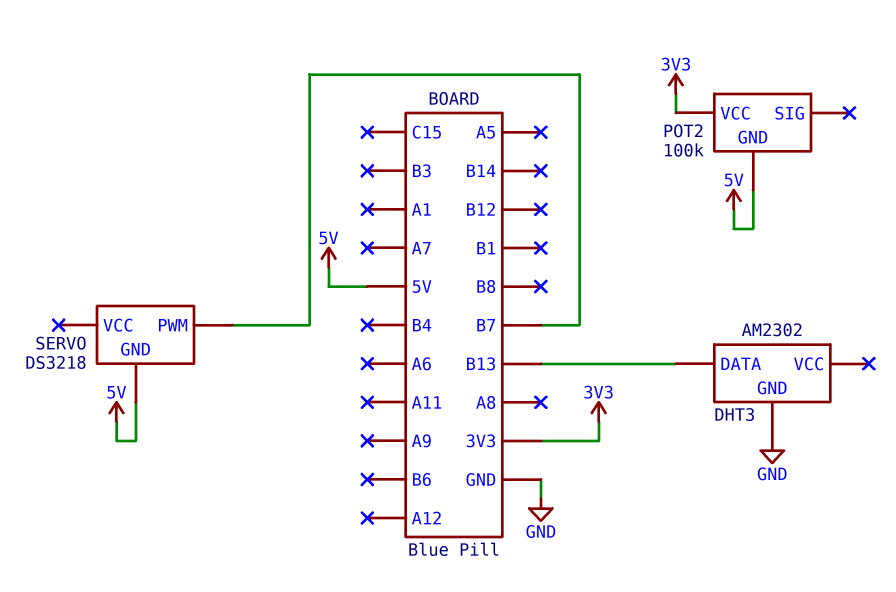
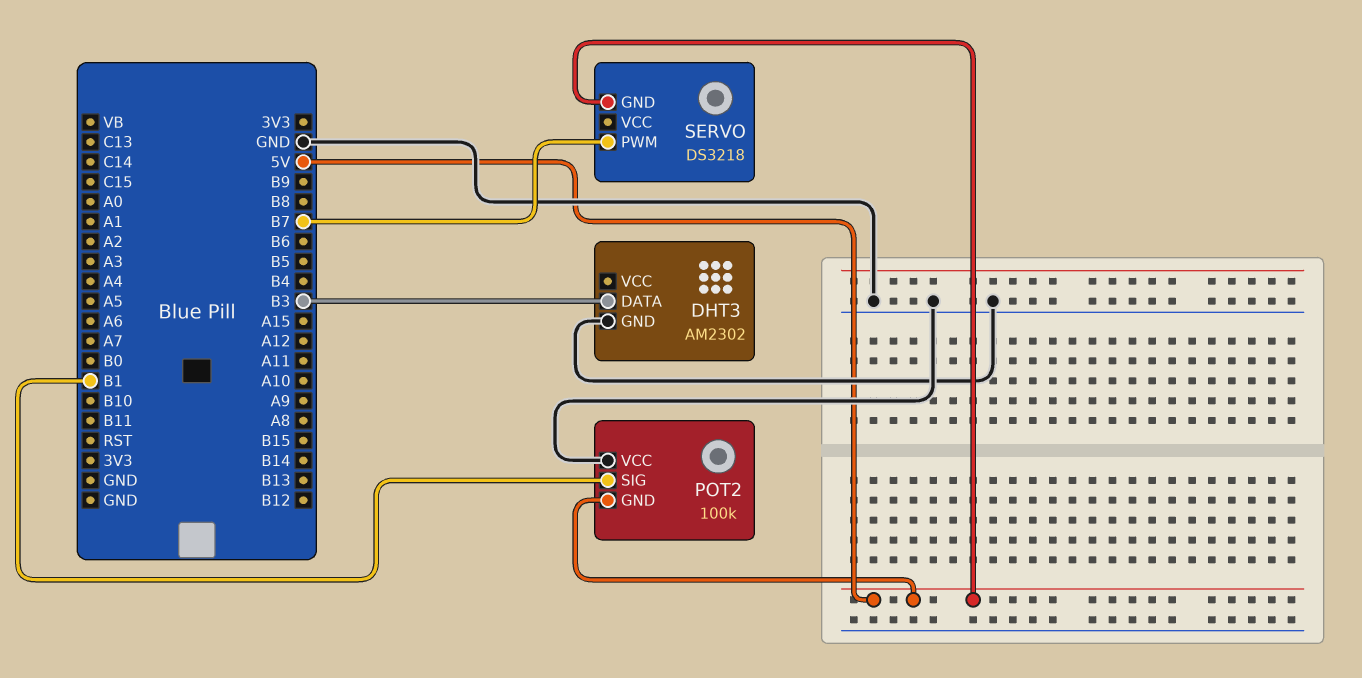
DHT3 pin DATA: B13 -> B3
POT2 pin SIG: none -> B1
POT2 pin VCC: 3V3 -> GND

